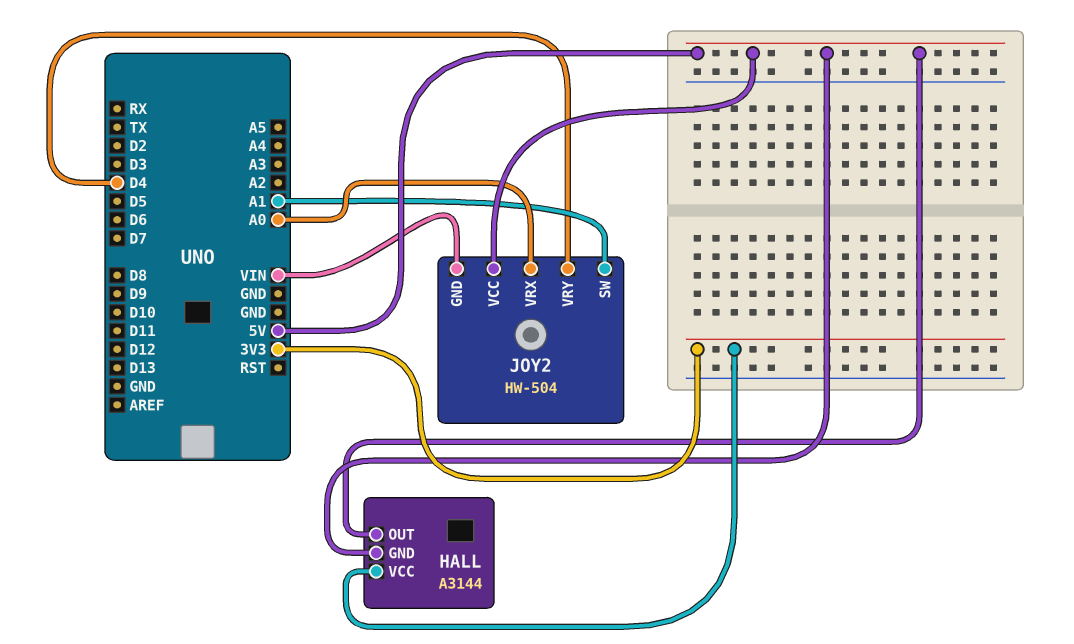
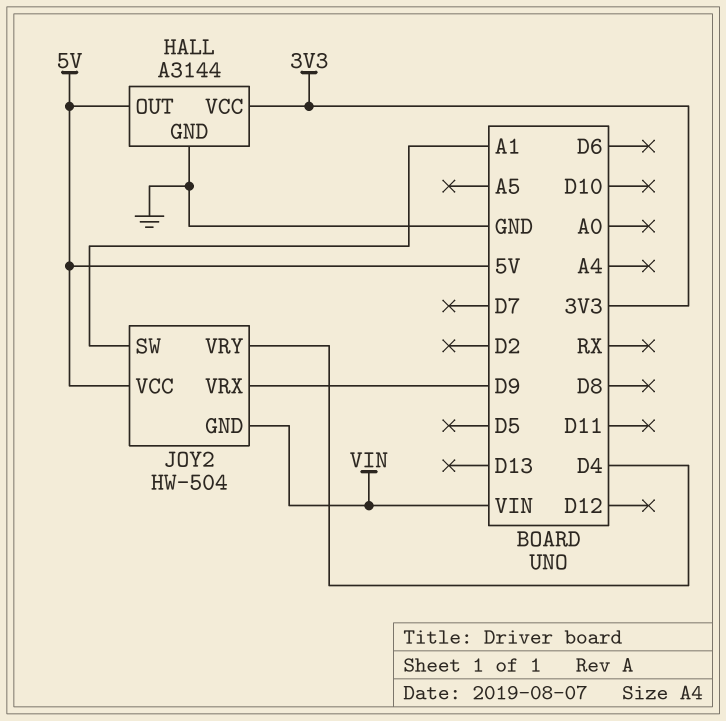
HALL pin GND: 5V -> GND
JOY2 pin VRX: A0 -> D9

